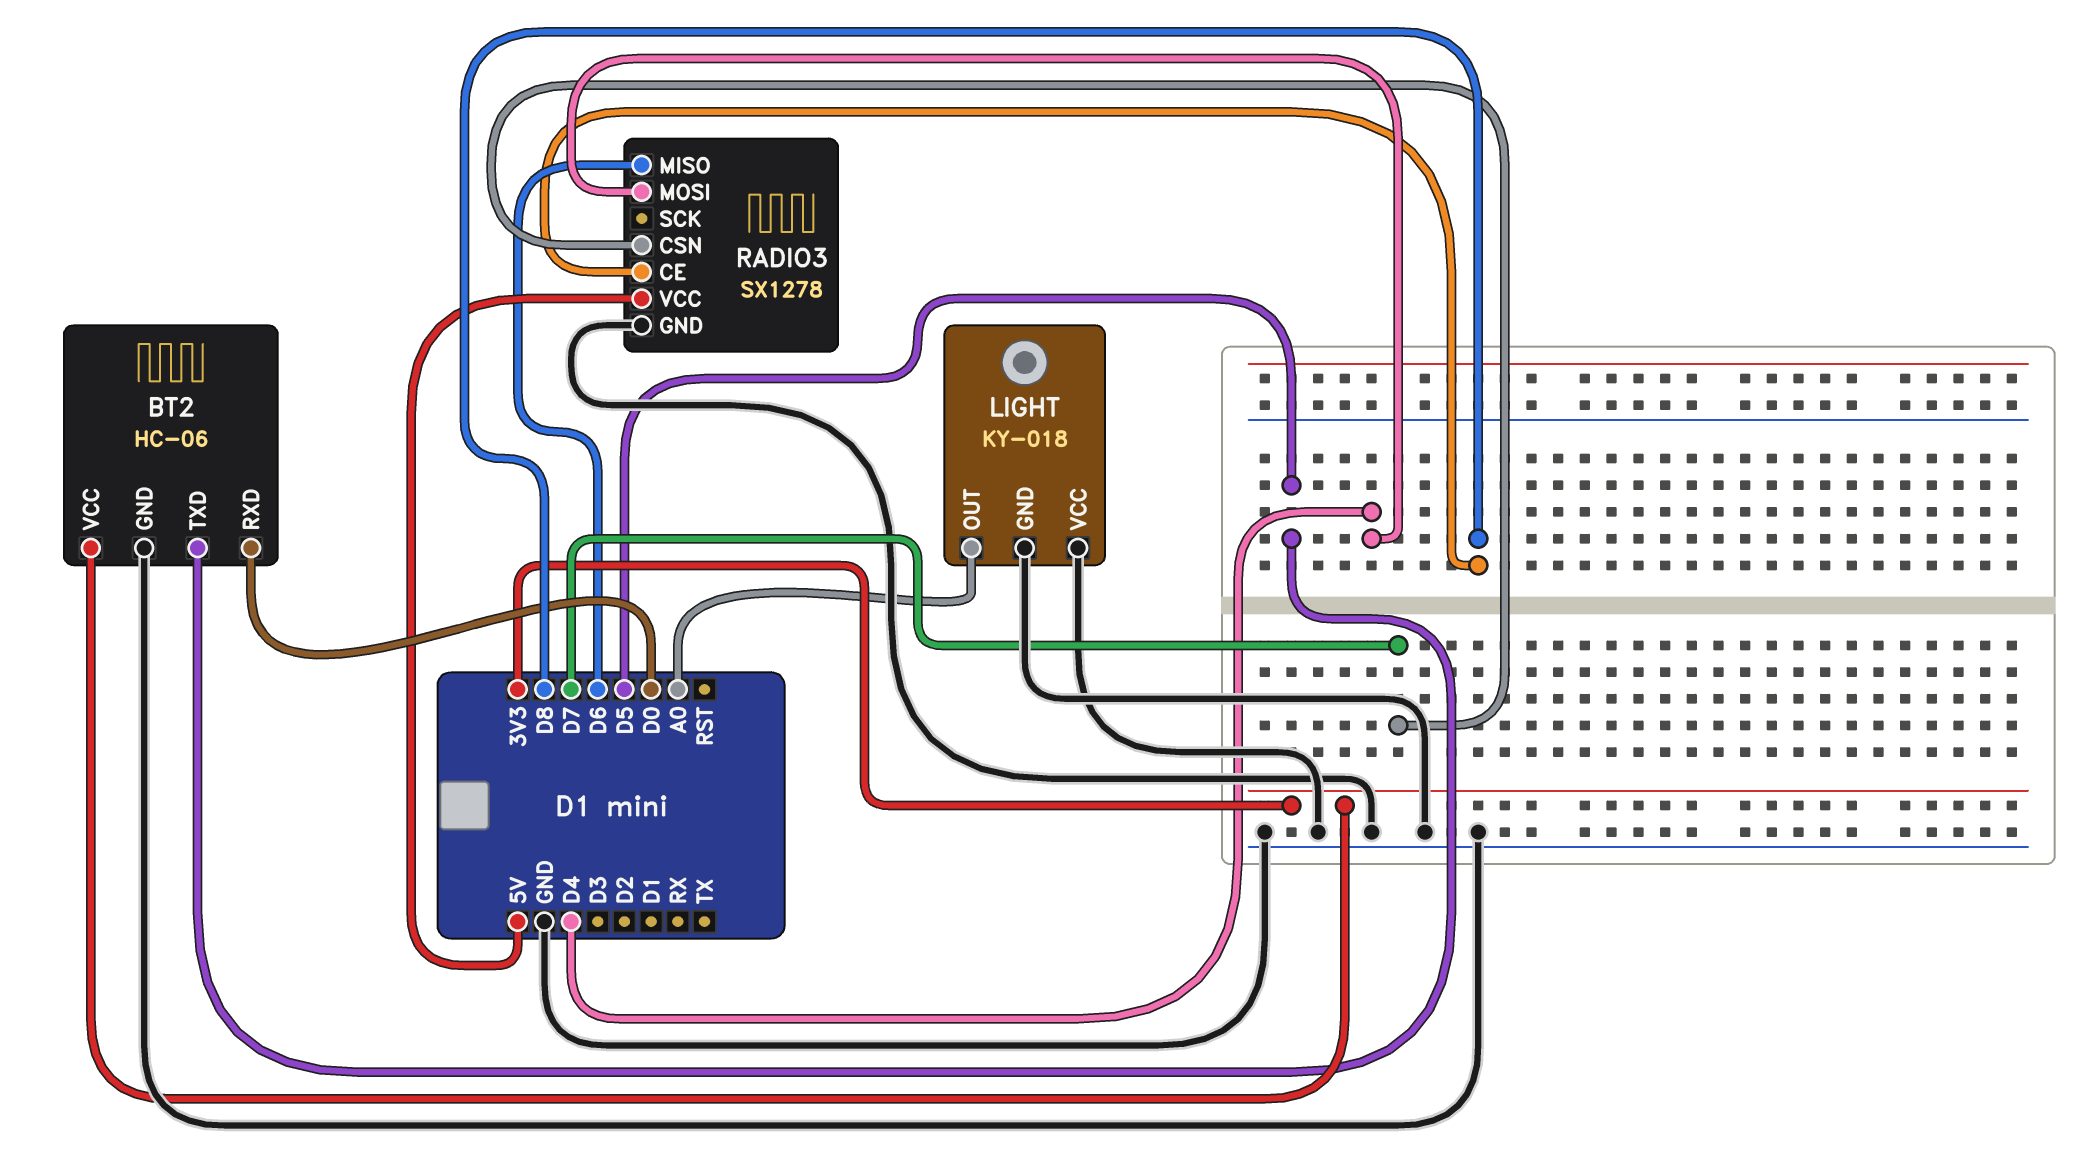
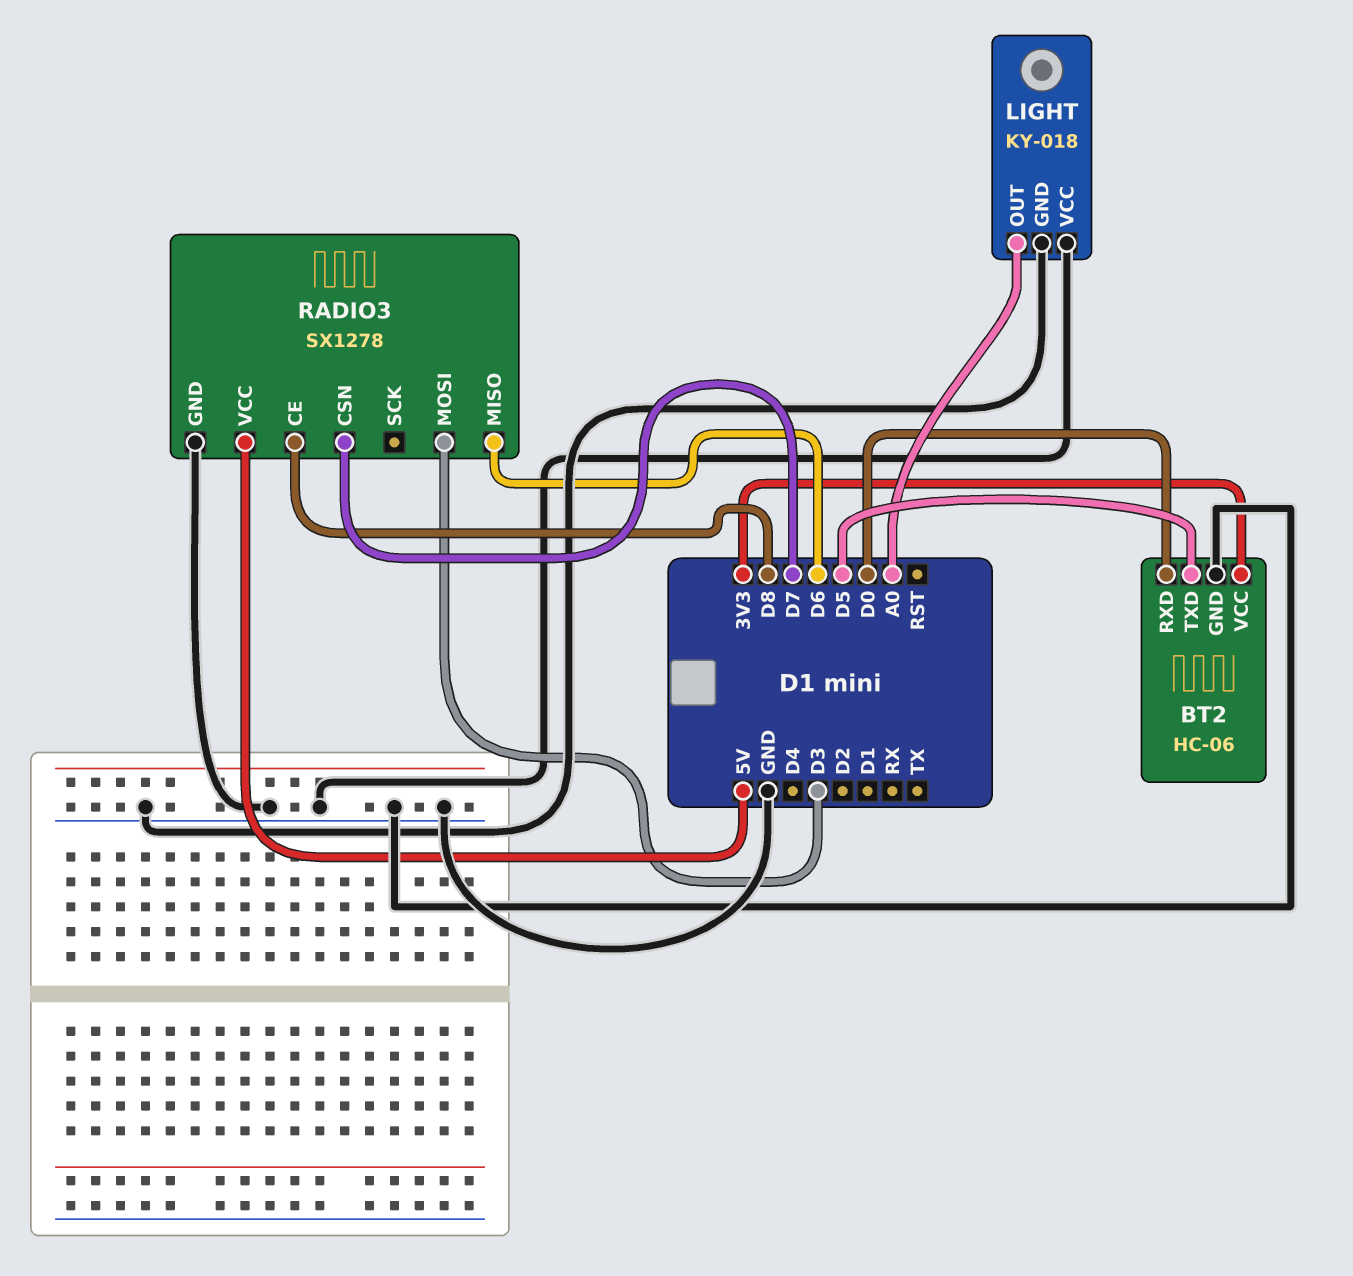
RADIO3 pin MOSI: D4 -> D3

